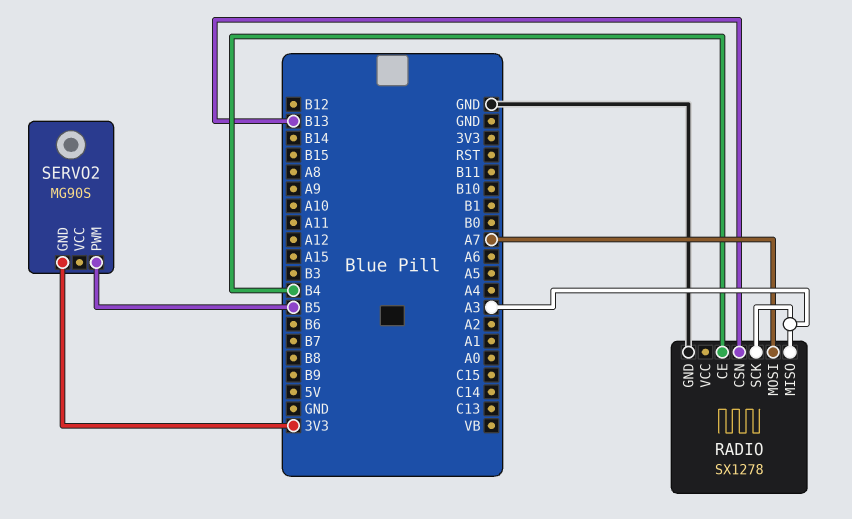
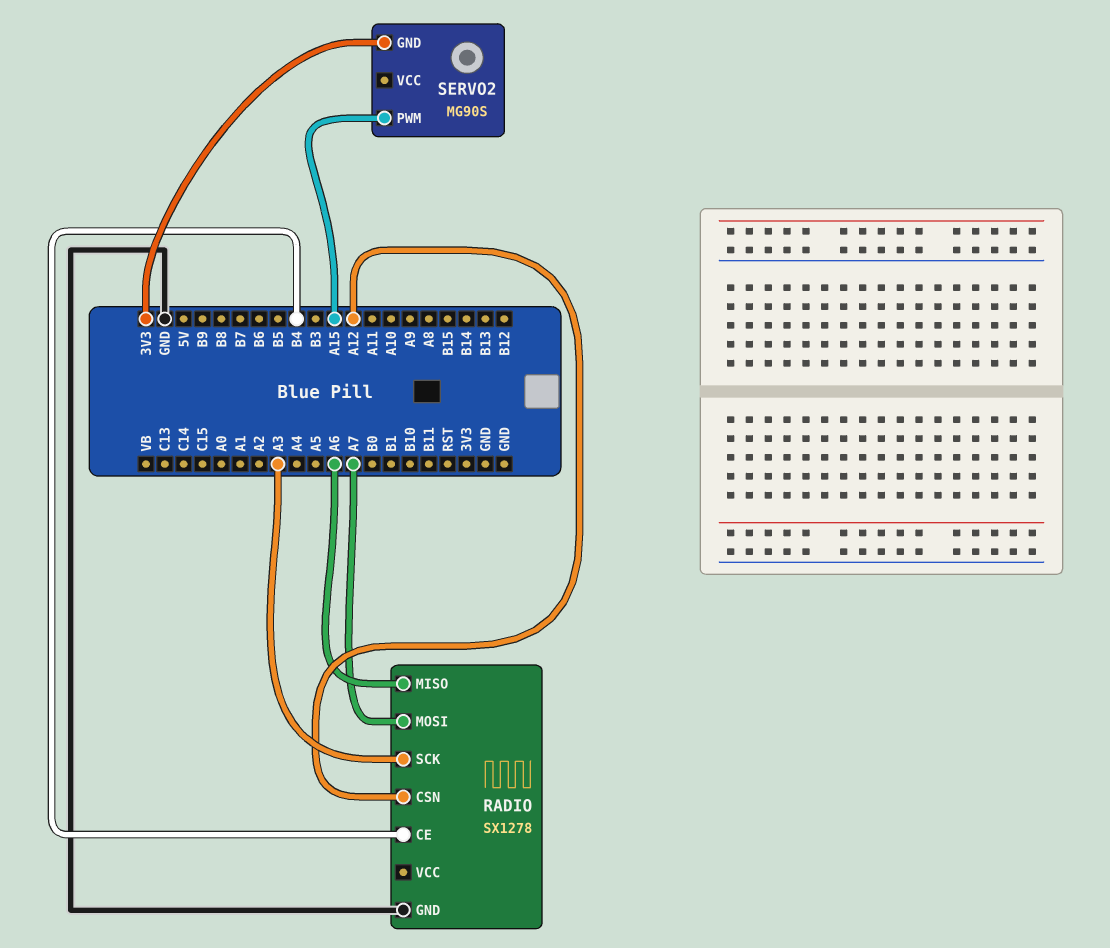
RADIO pin CSN: B13 -> A12
RADIO pin MISO: A3 -> A6
SERVO2 pin PWM: B5 -> A15

